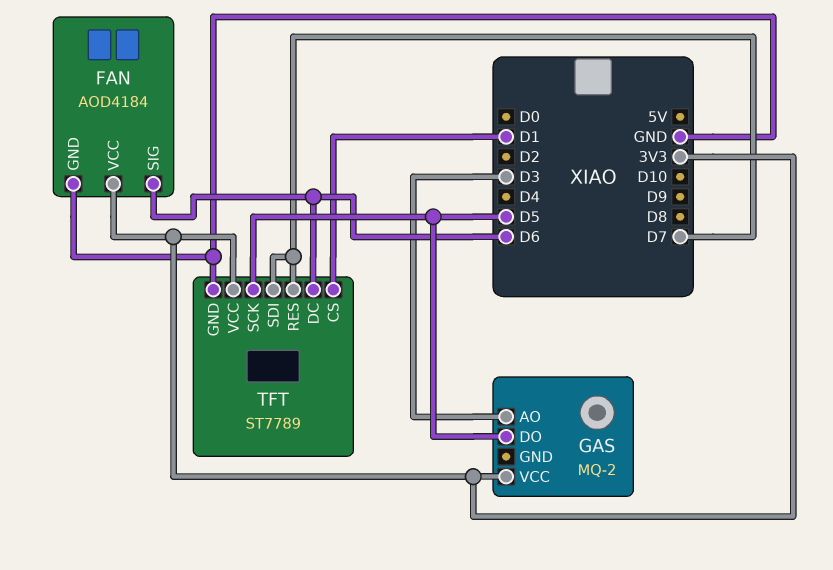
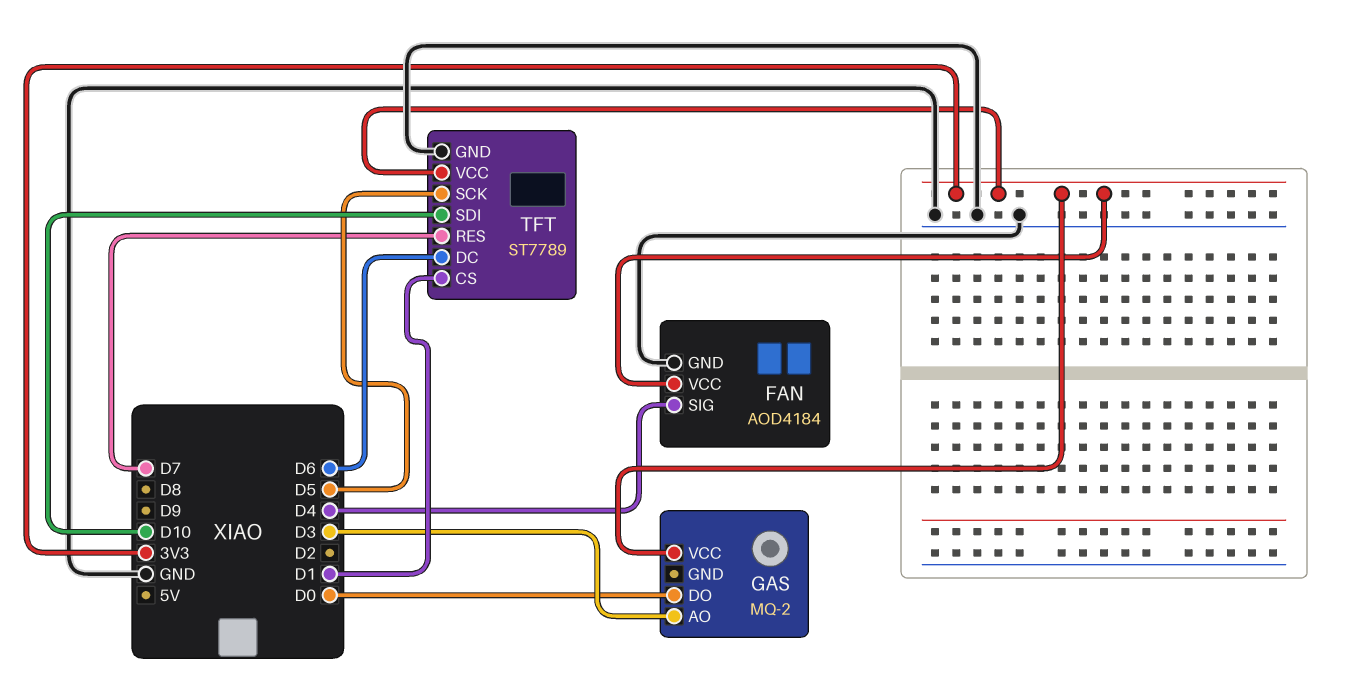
FAN pin SIG: D6 -> D4
GAS pin DO: D5 -> D0
TFT pin SDI: D7 -> D10

